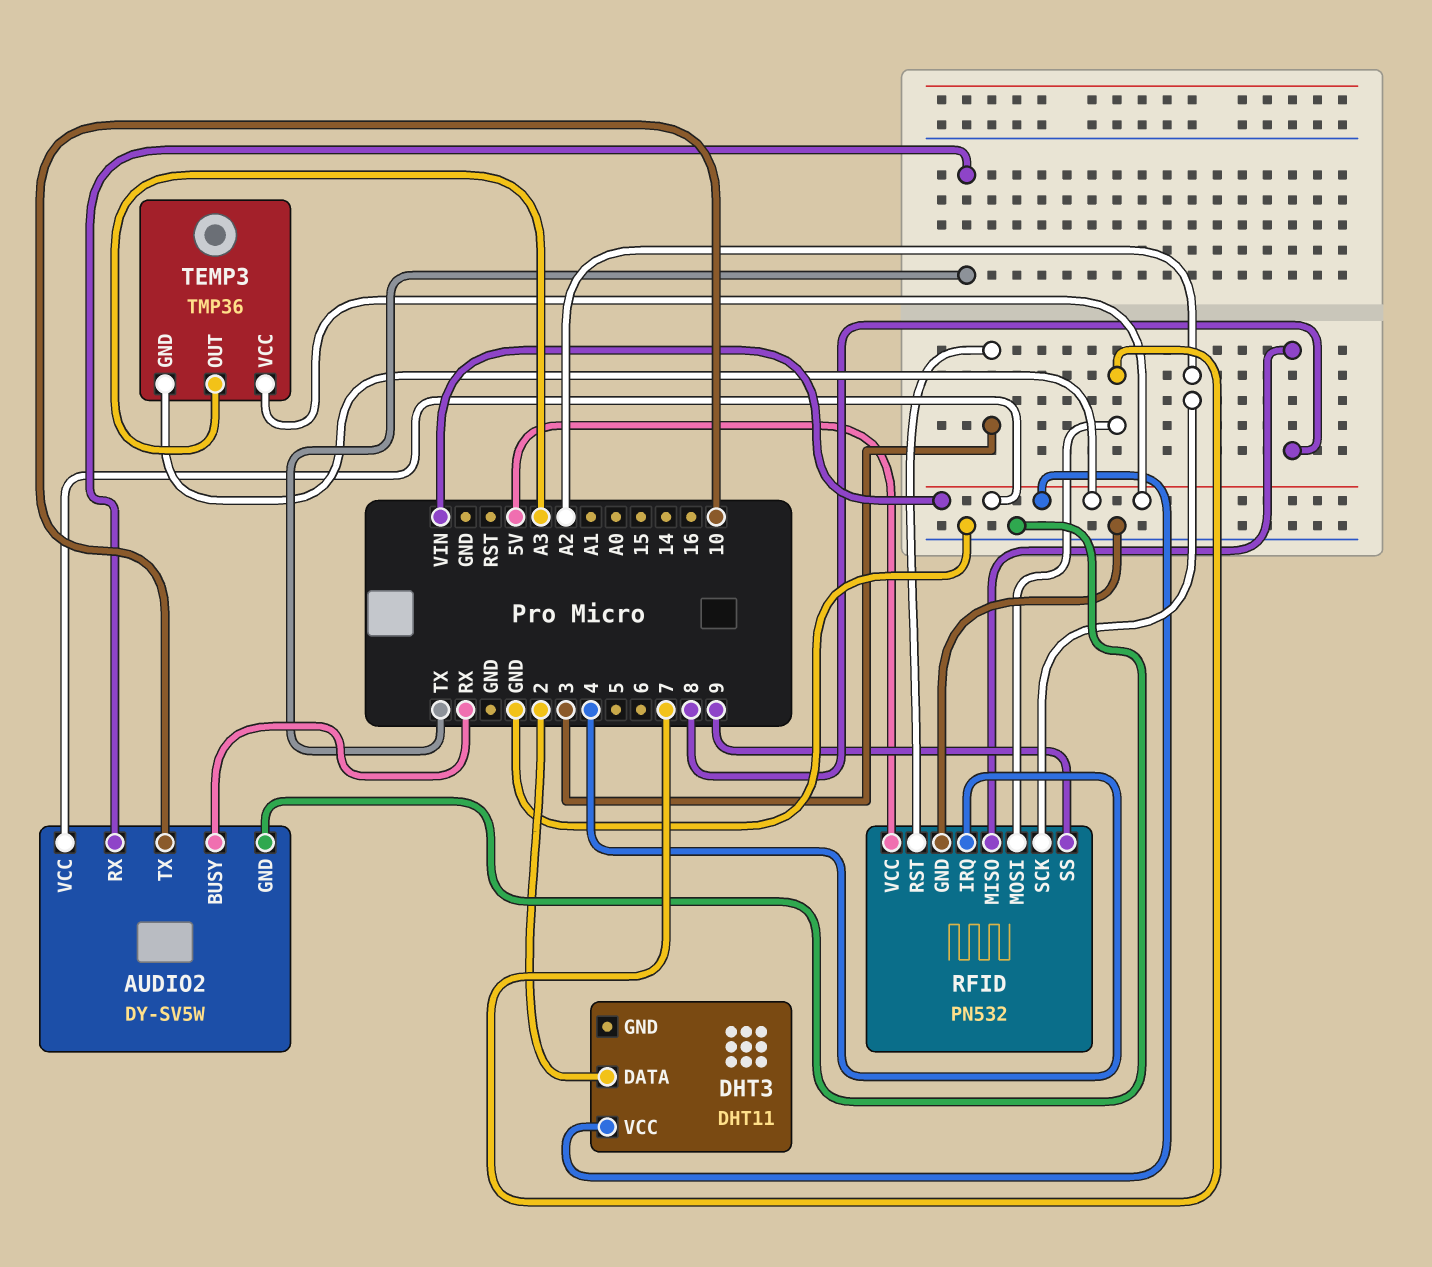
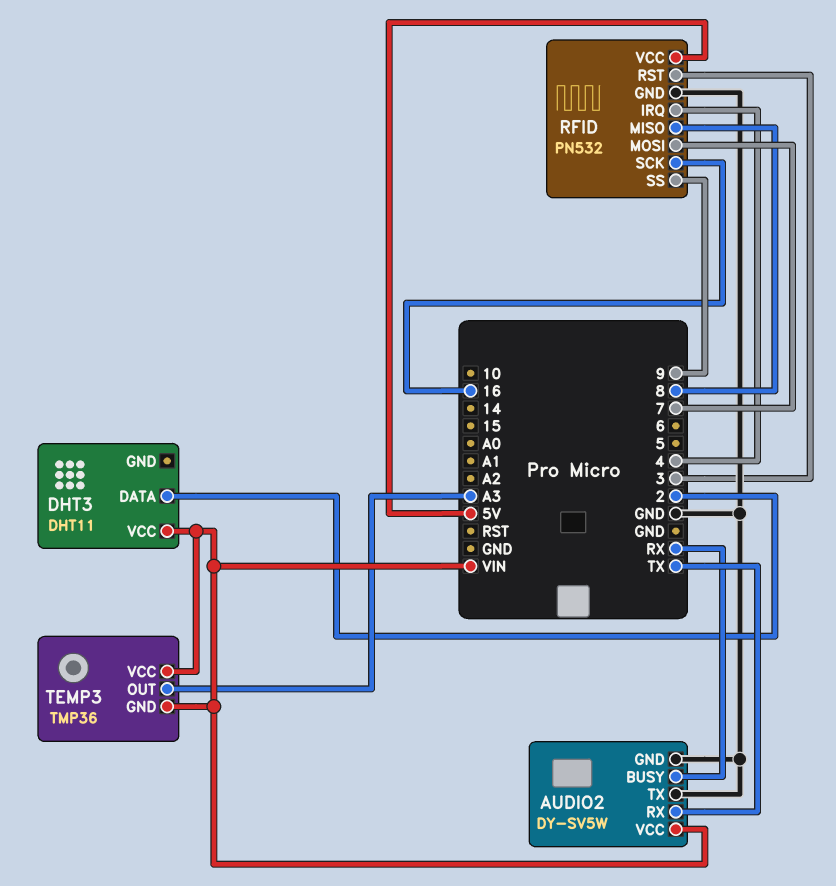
AUDIO2 pin TX: 10 -> GND
RFID pin SCK: A2 -> 16

